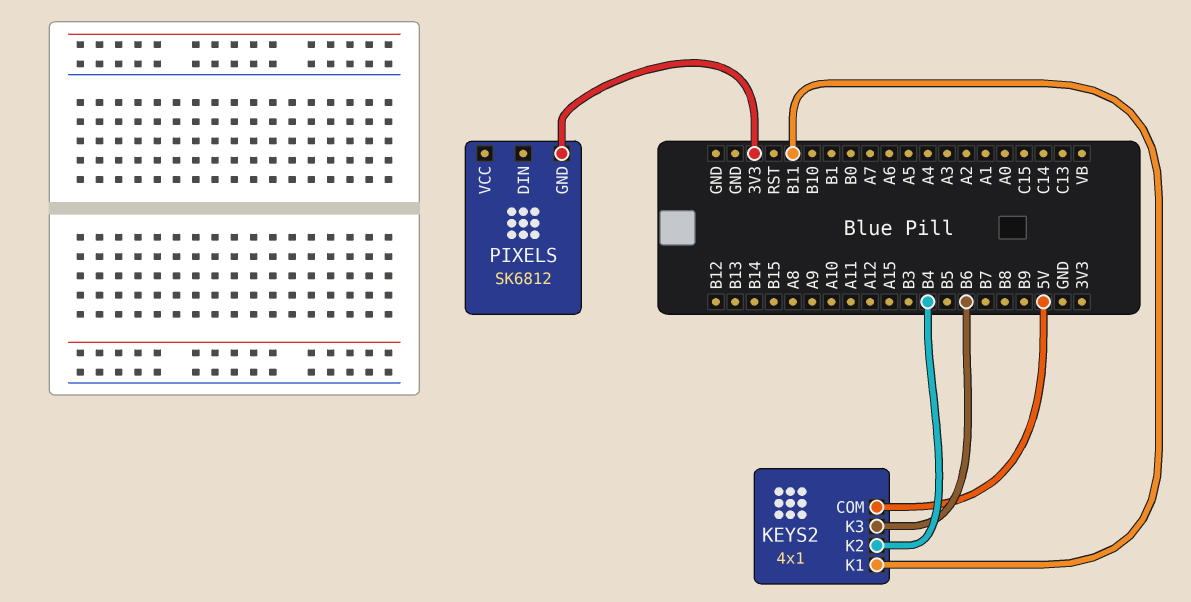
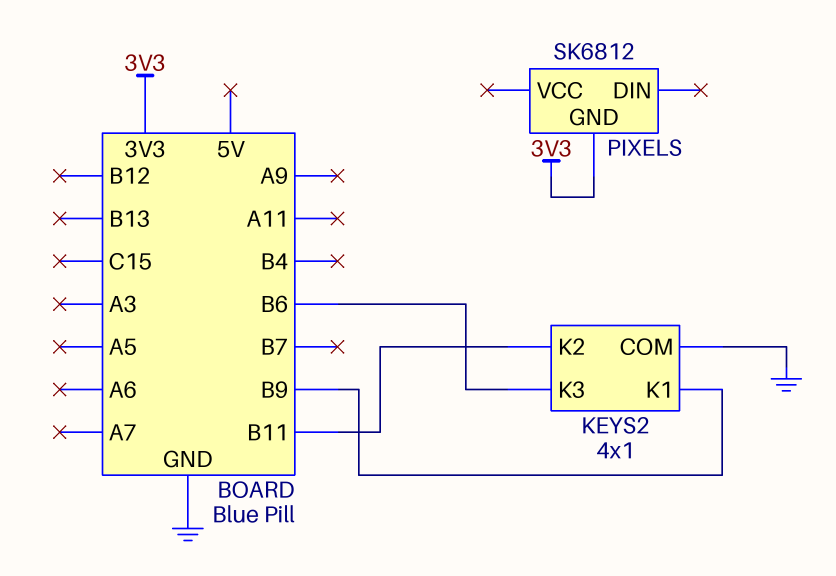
KEYS2 pin COM: 5V -> GND
KEYS2 pin K1: B11 -> B9
KEYS2 pin K2: B4 -> B11

